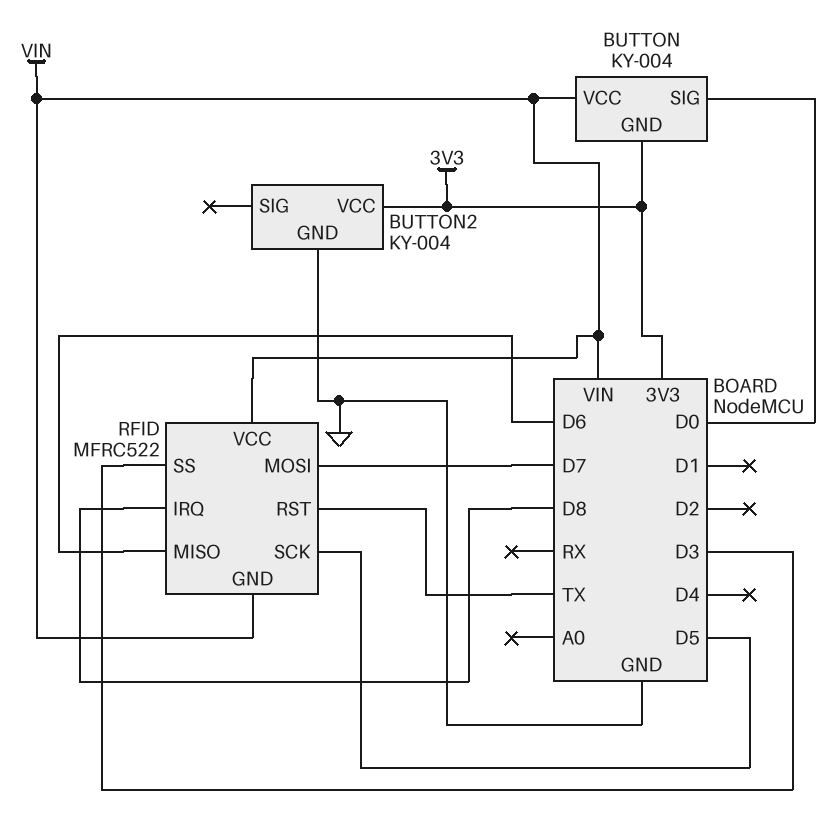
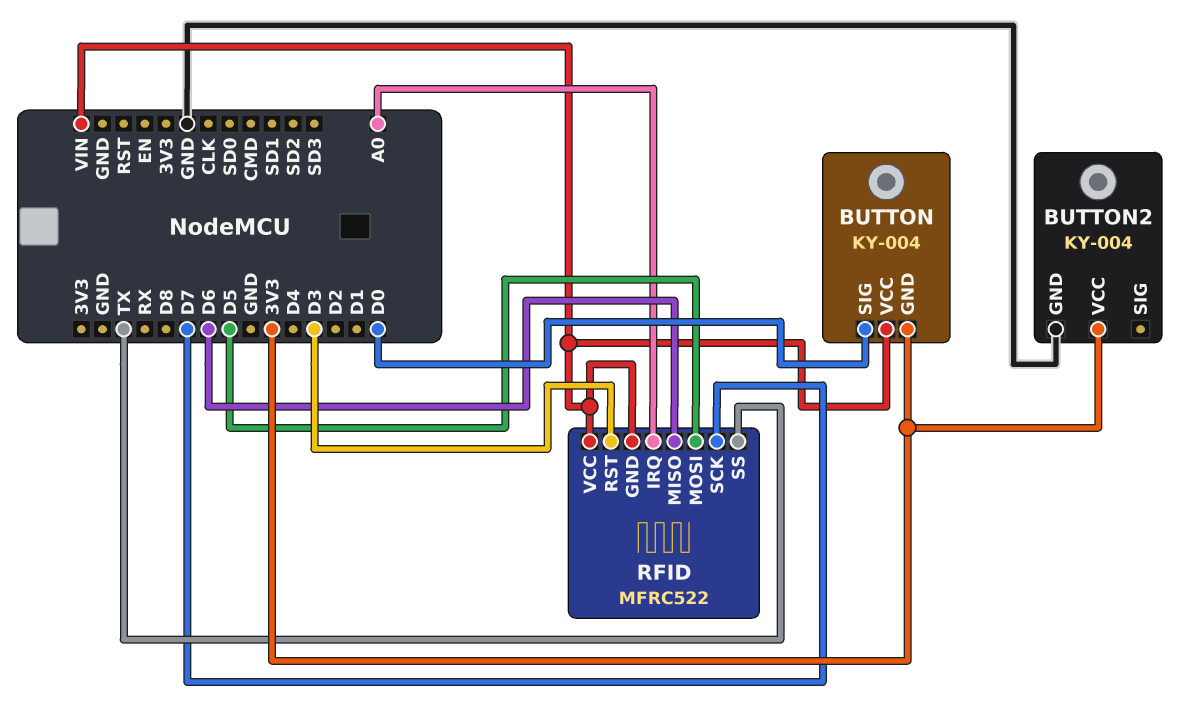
RFID pin IRQ: D8 -> A0
RFID pin MOSI: D7 -> D5
RFID pin RST: TX -> D3
RFID pin SCK: D5 -> D7
RFID pin SS: D3 -> TX

